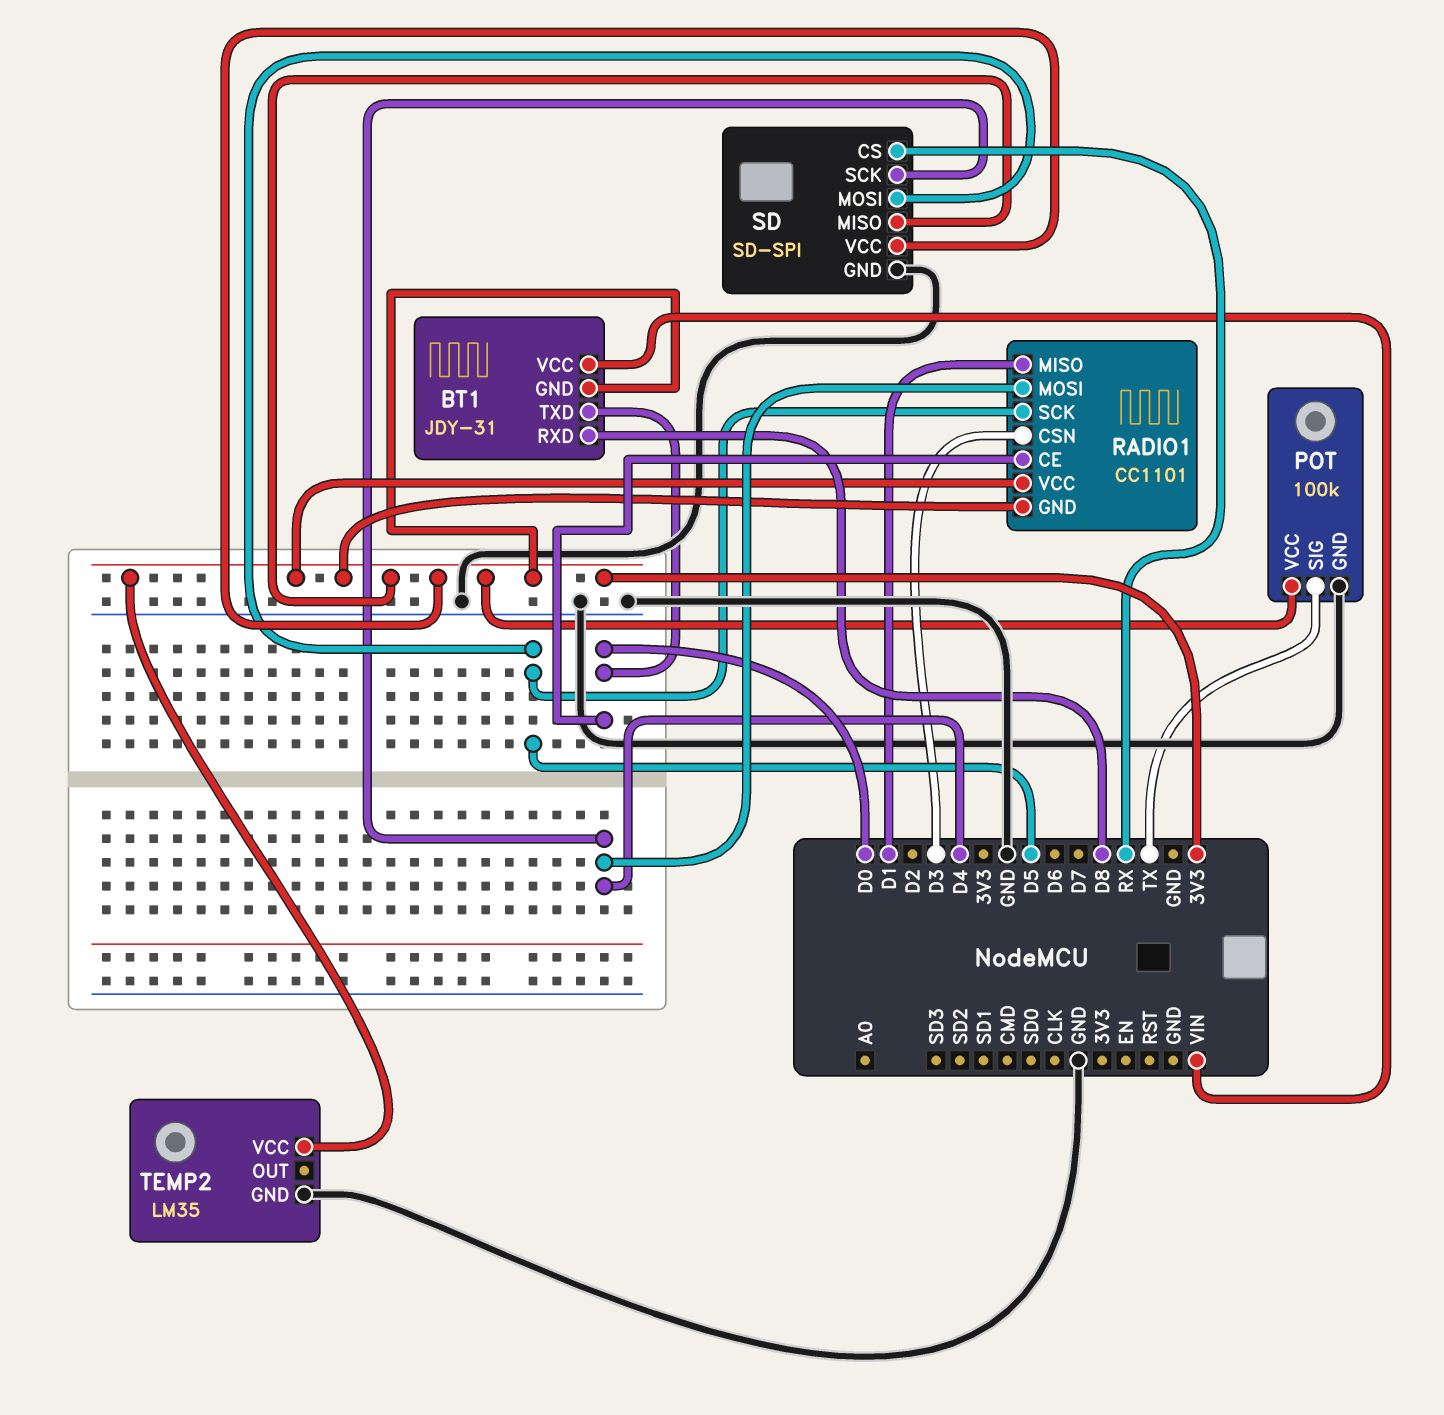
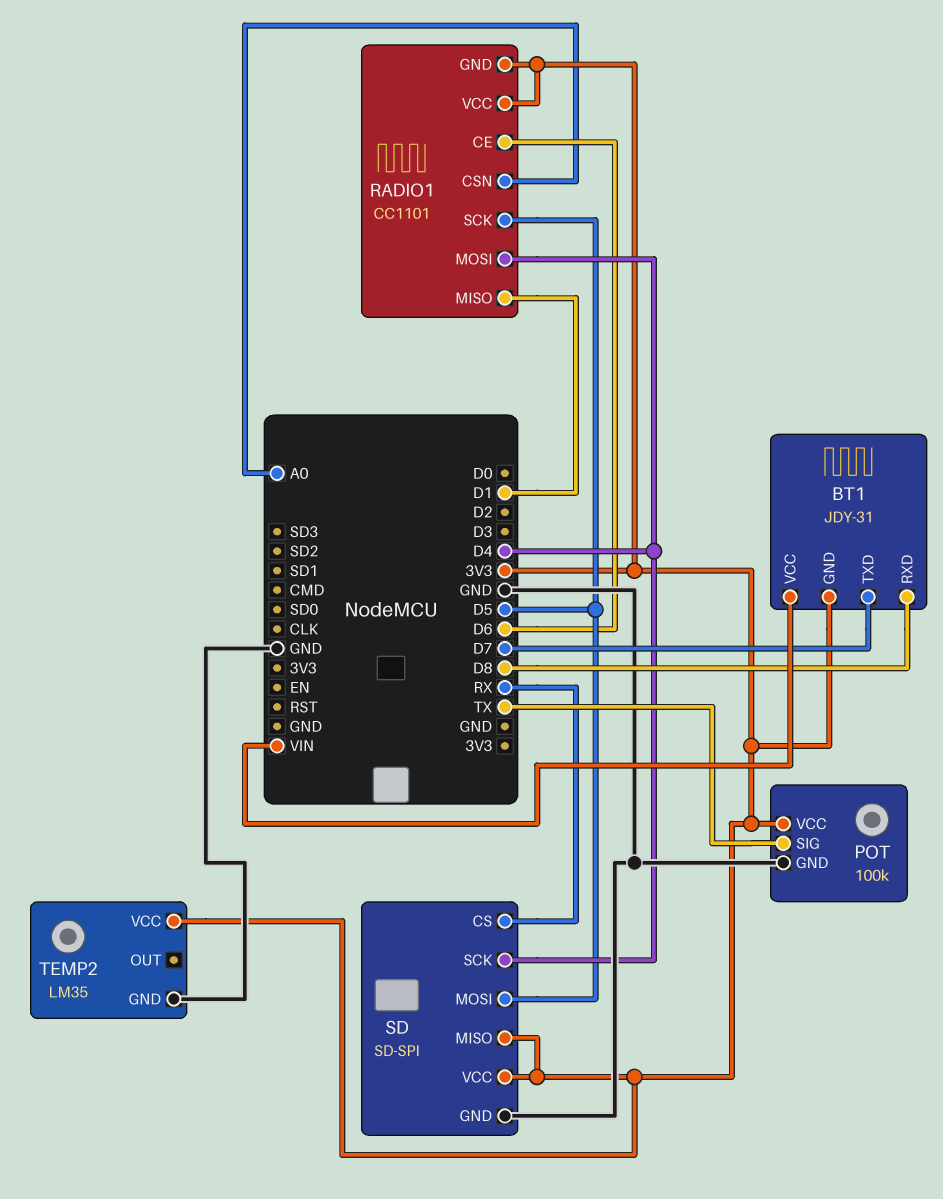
BT1 pin TXD: D0 -> D7
RADIO1 pin CE: D0 -> D6
RADIO1 pin CSN: D3 -> A0

